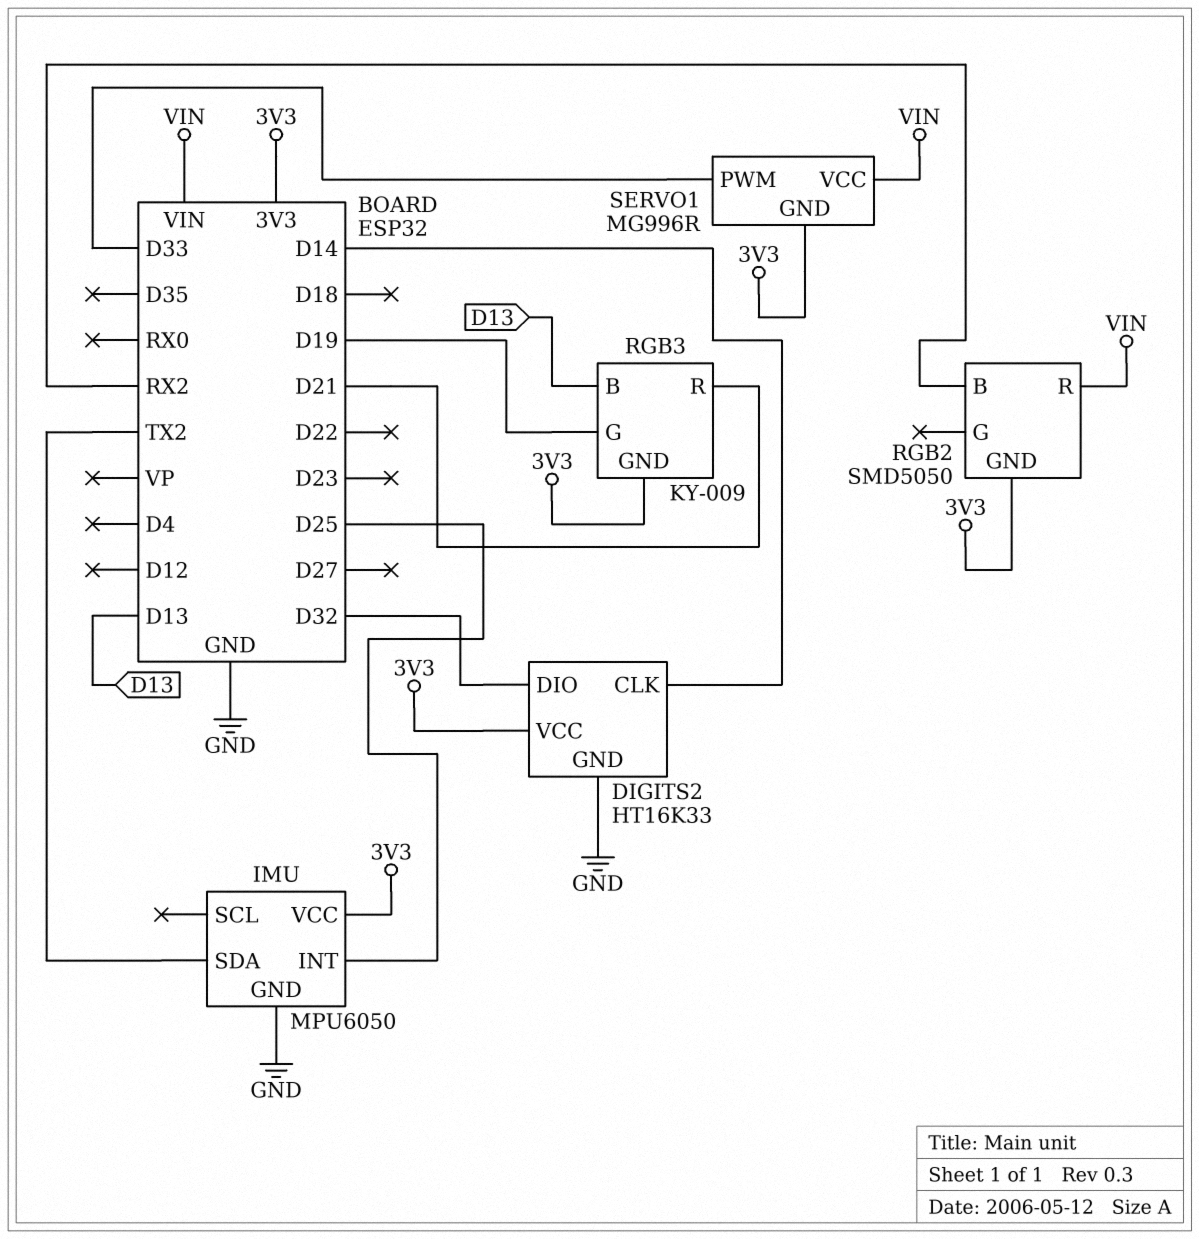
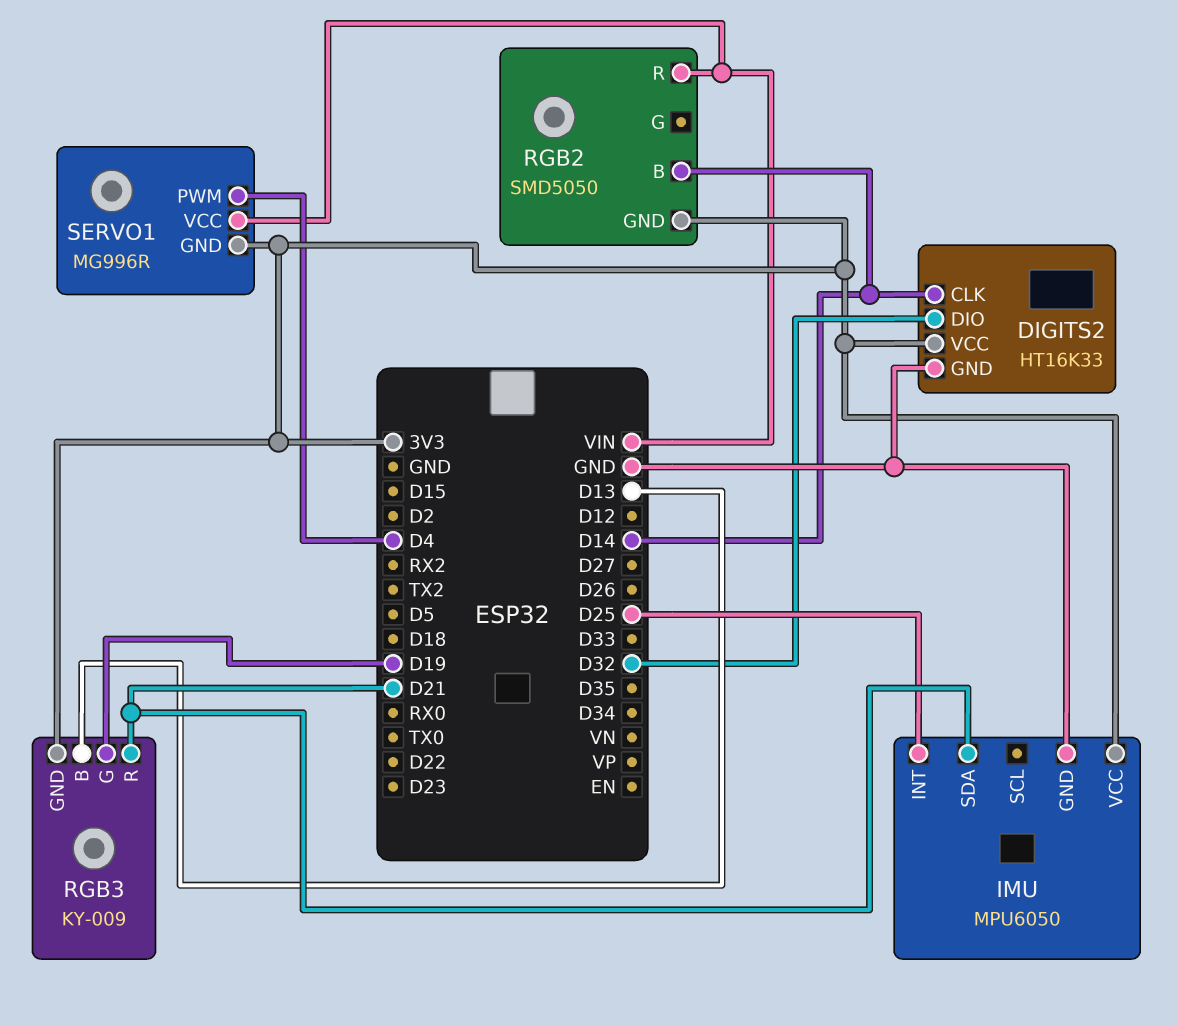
IMU pin SDA: TX2 -> D21
RGB2 pin B: RX2 -> D14
SERVO1 pin PWM: D33 -> D4

